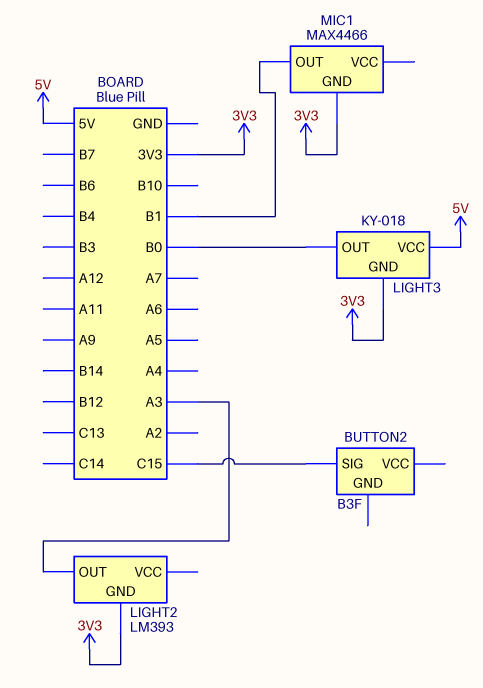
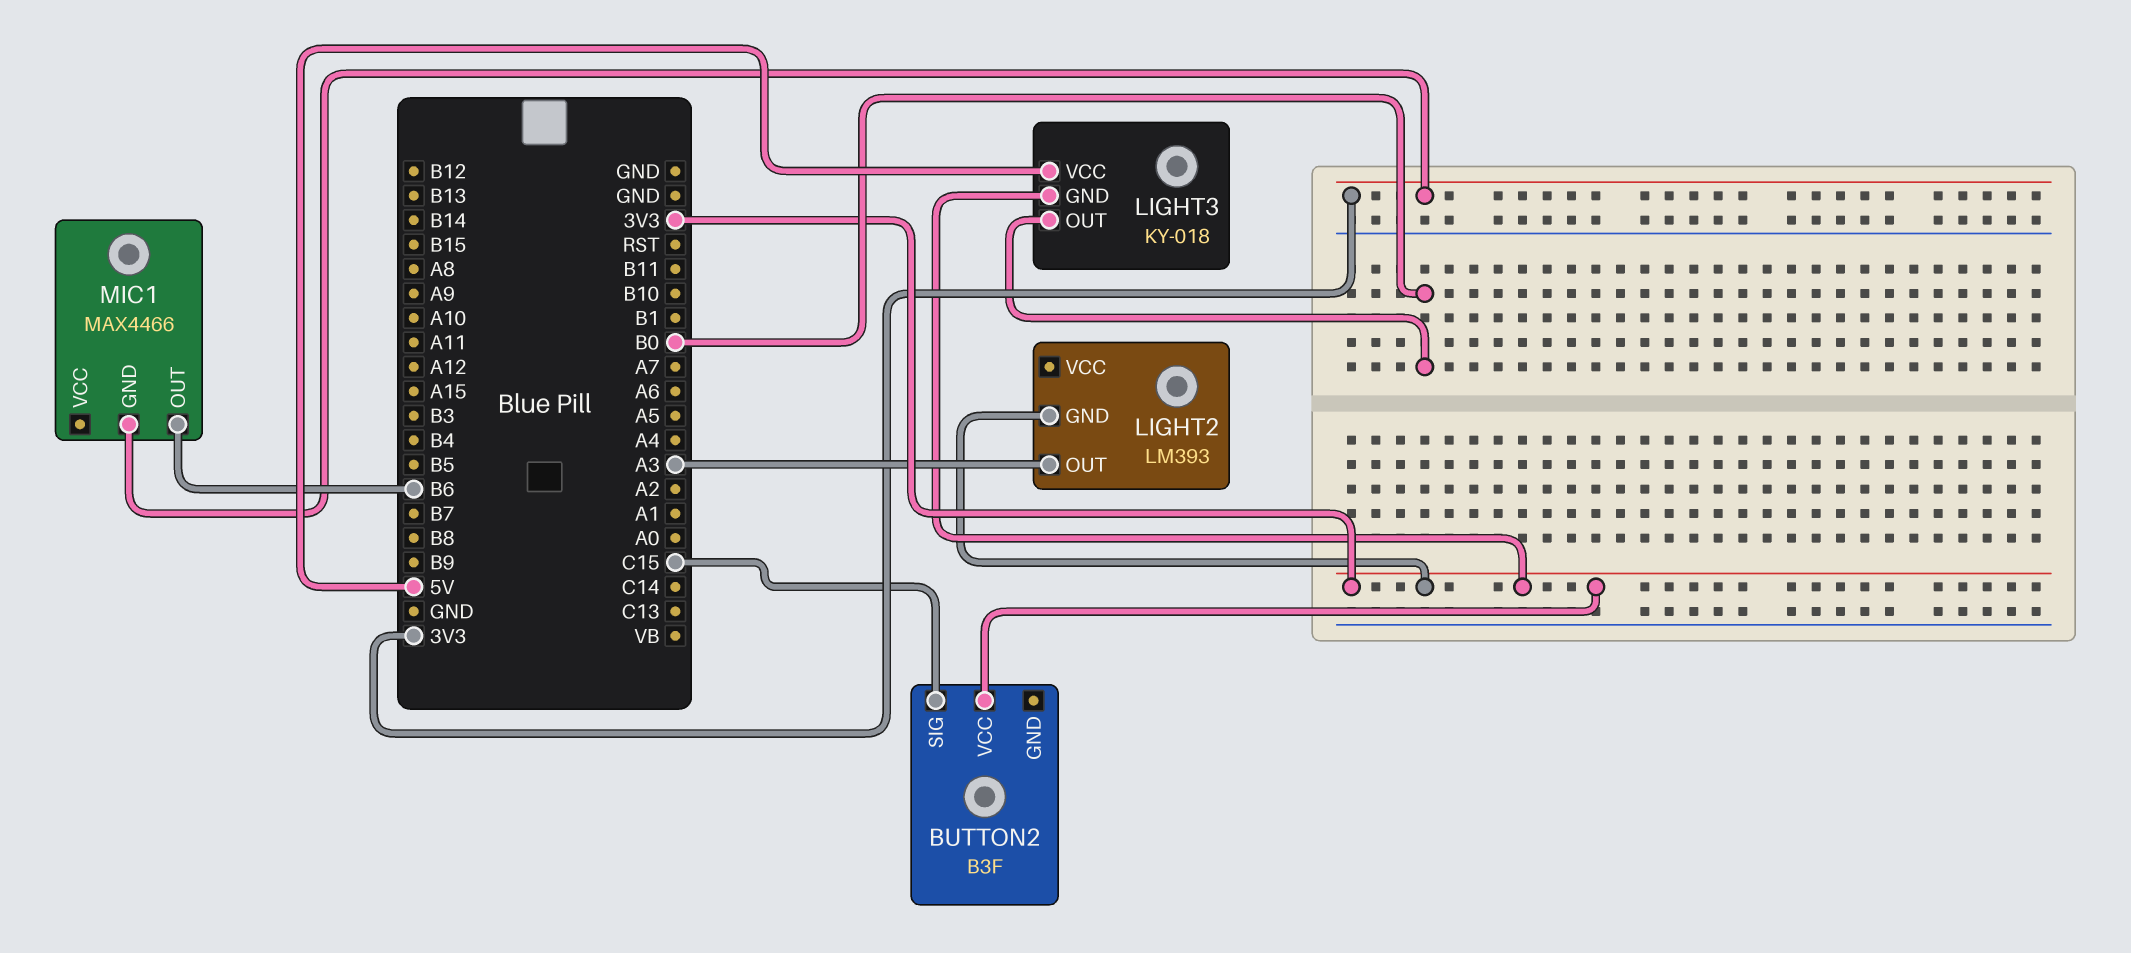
BUTTON2 pin VCC: none -> 3V3
MIC1 pin OUT: B1 -> B6

